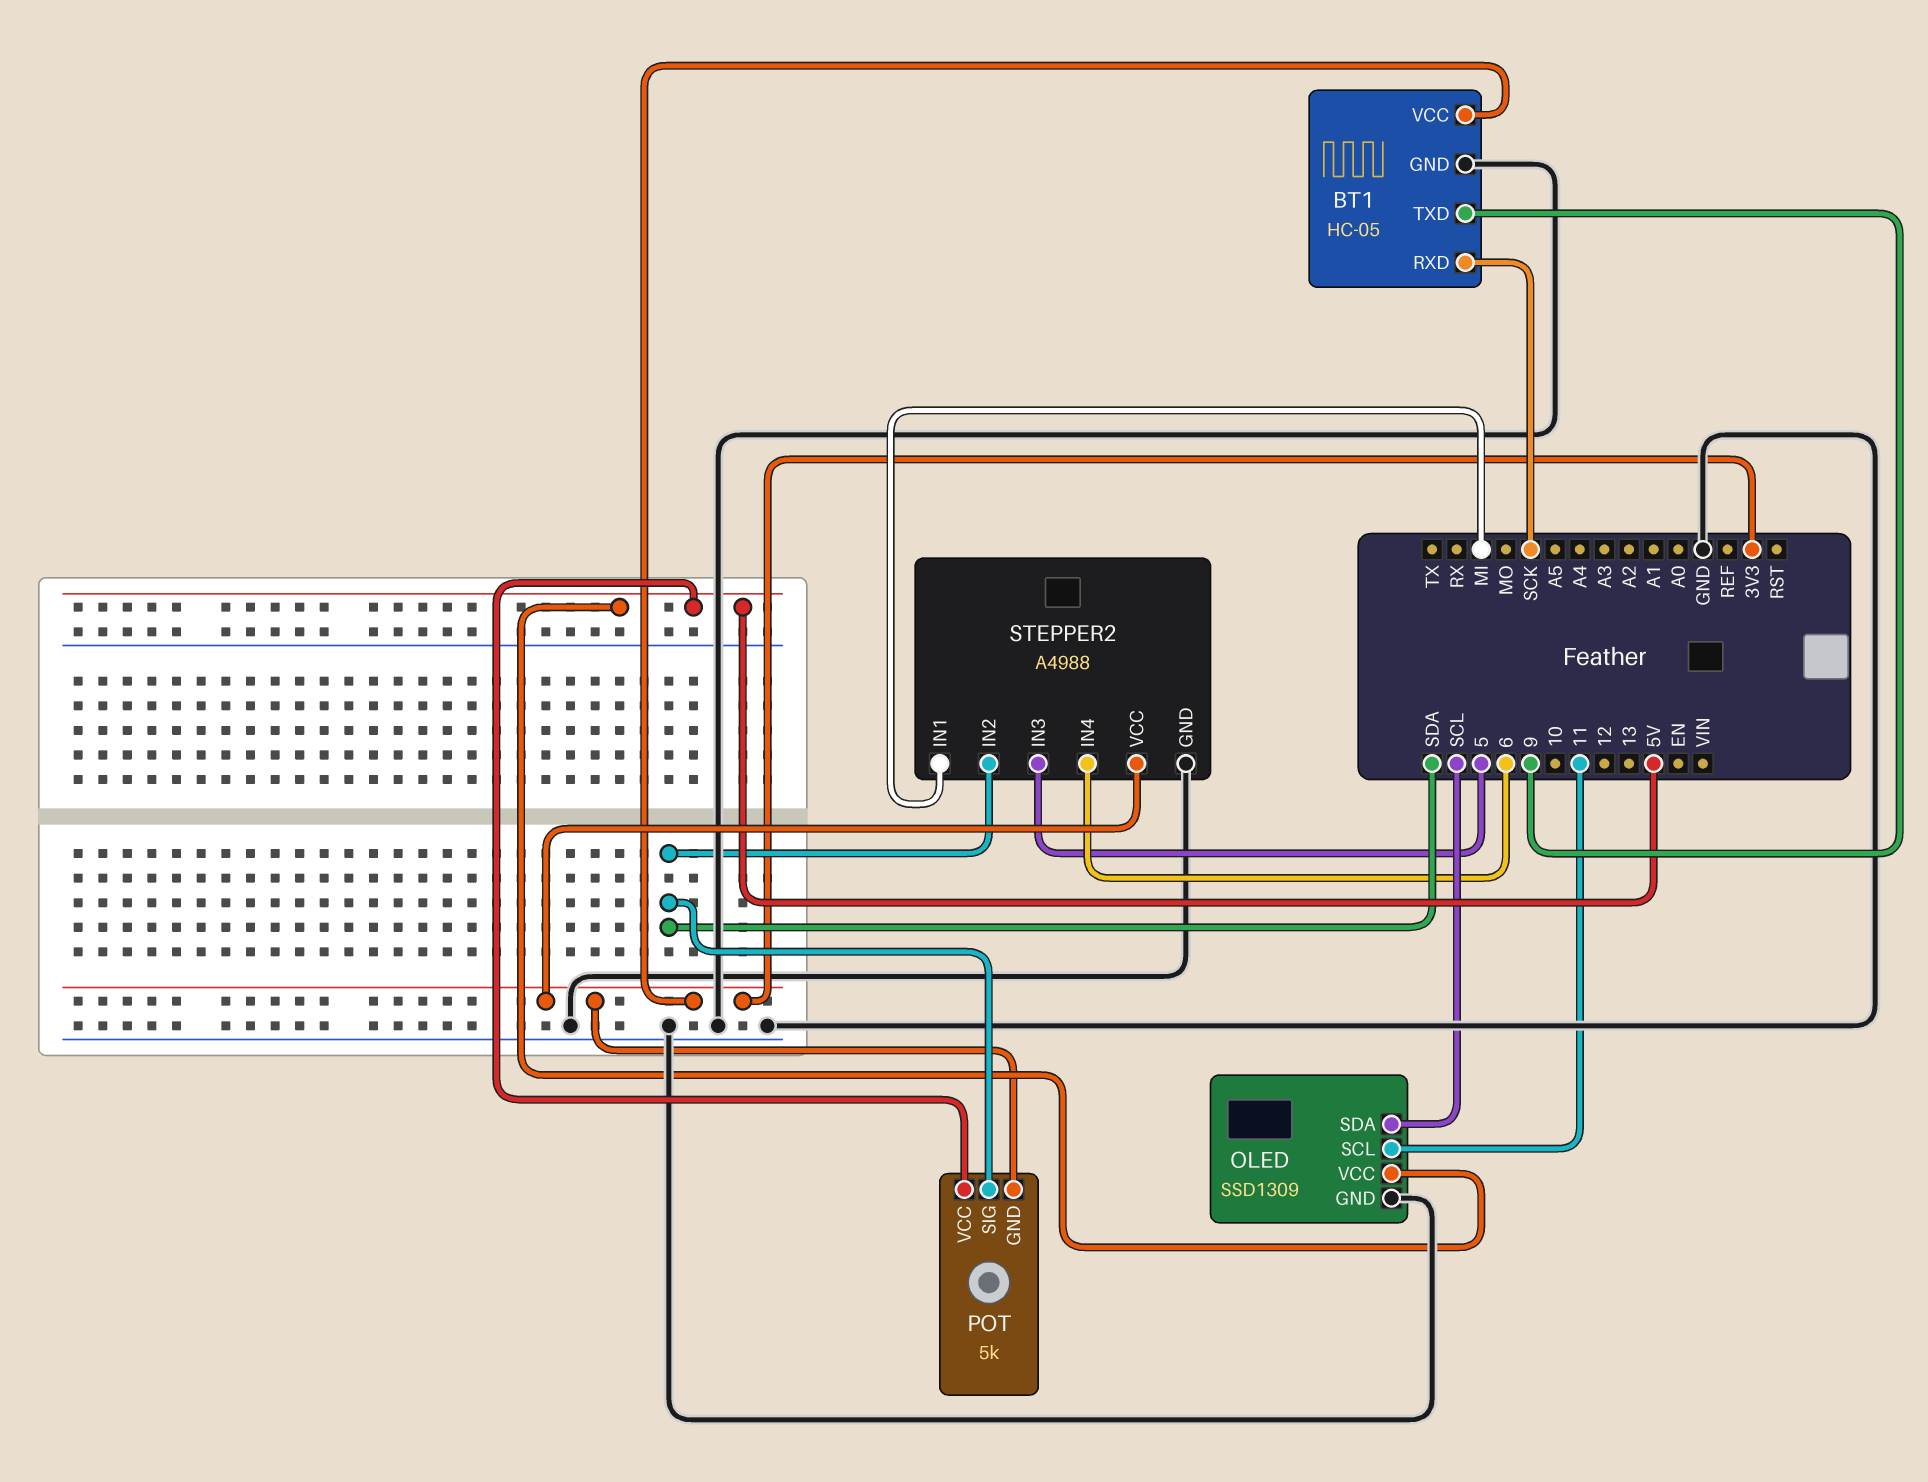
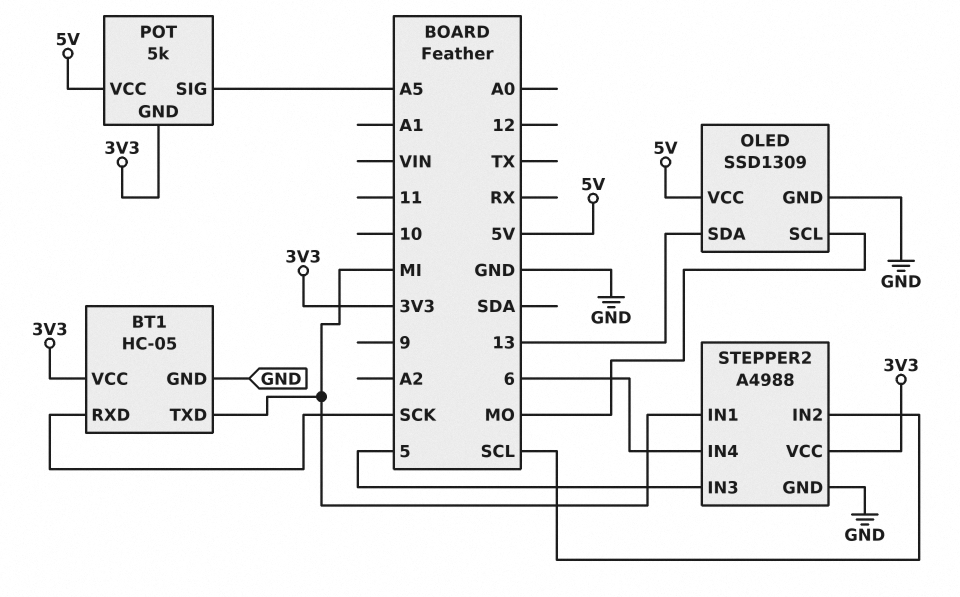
BT1 pin TXD: 9 -> MI
OLED pin SCL: 11 -> MO
OLED pin SDA: SCL -> 13
POT pin SIG: SDA -> A5
STEPPER2 pin IN2: SDA -> SCL

